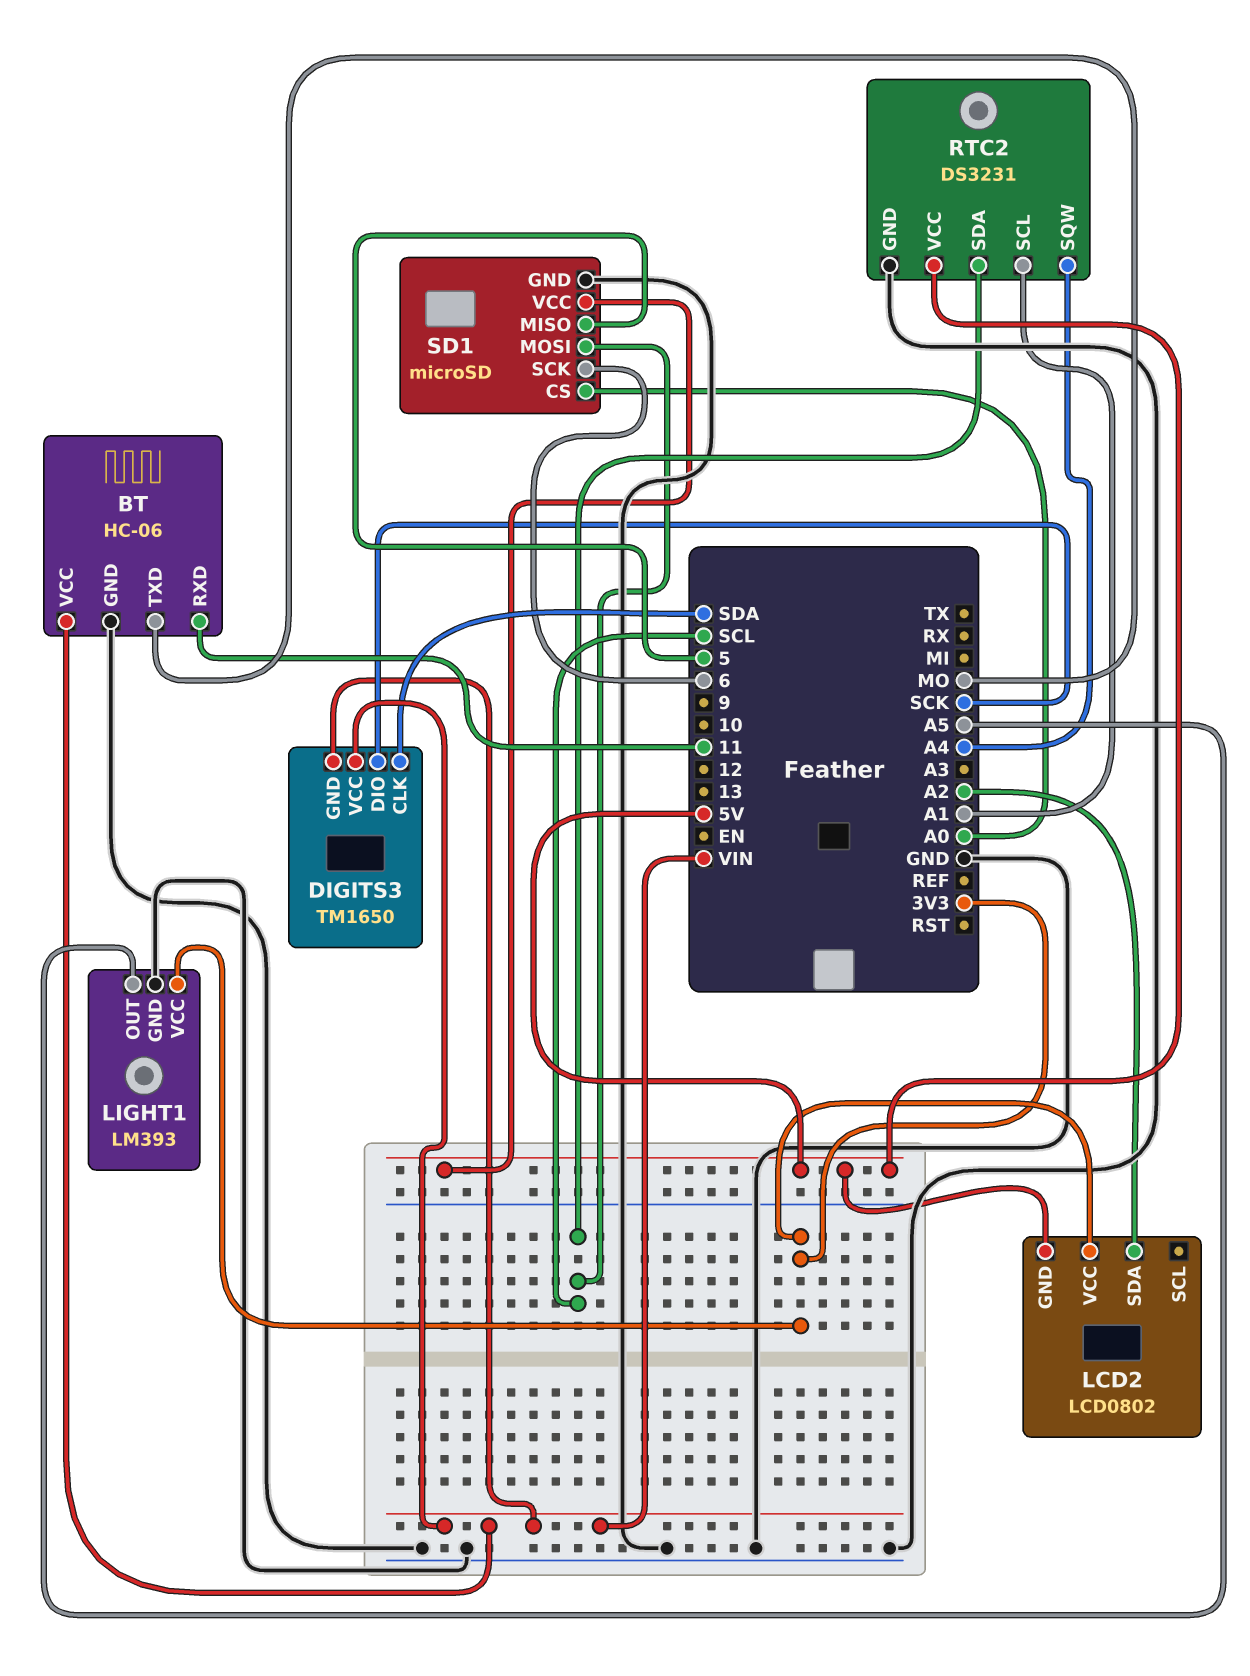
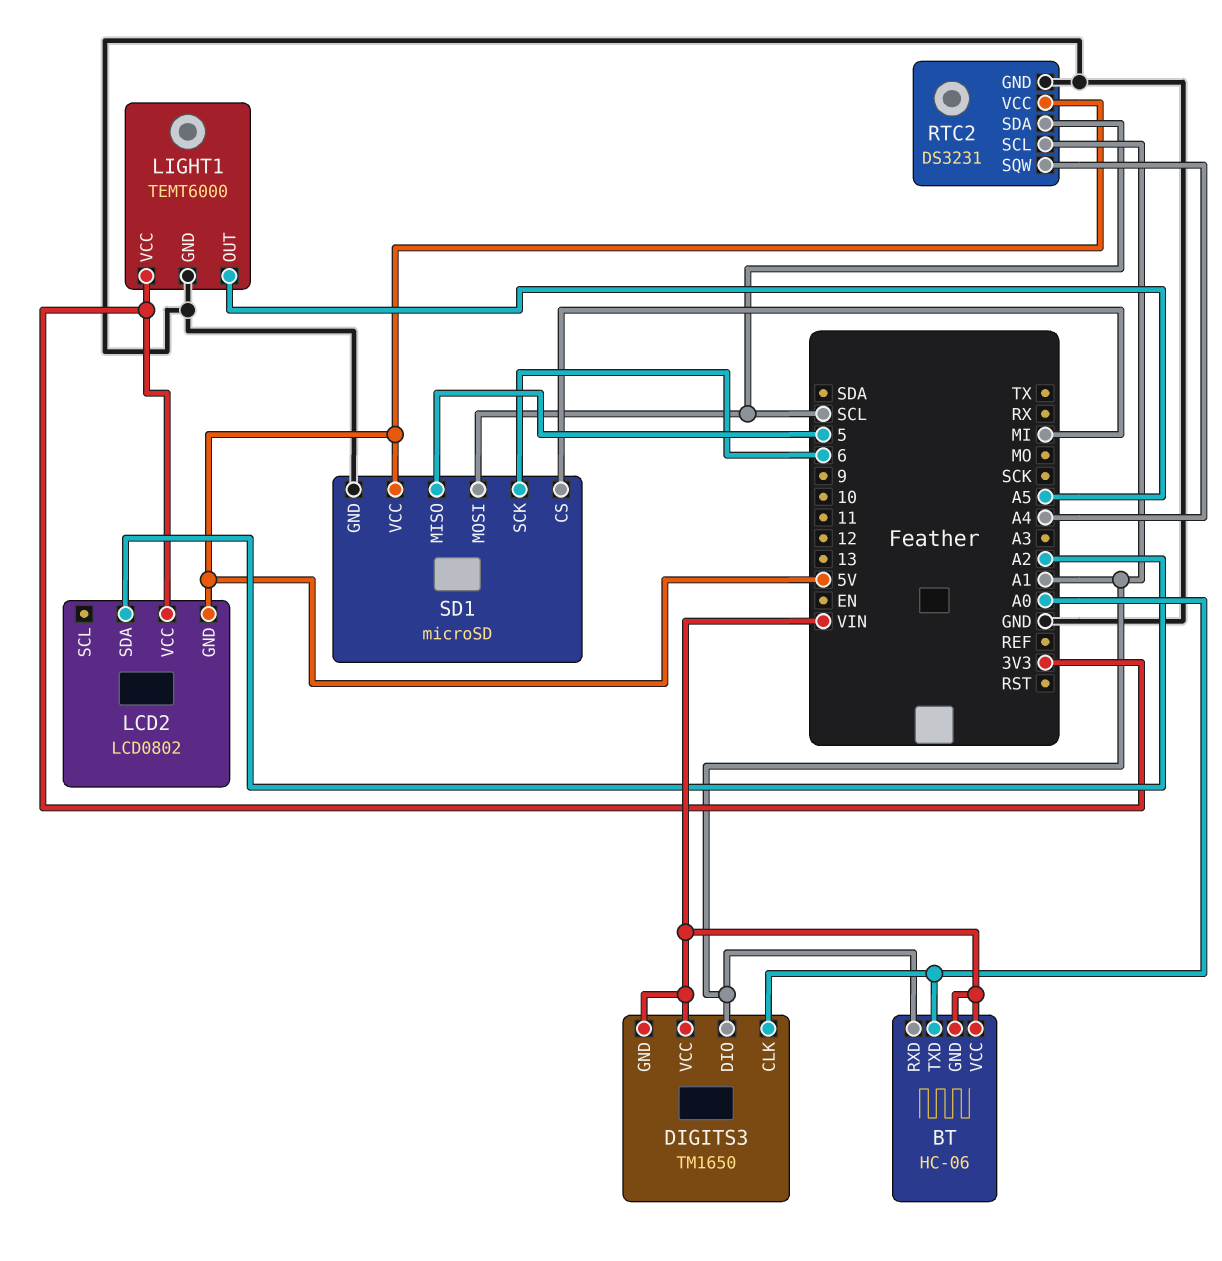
BT pin GND: GND -> VIN
BT pin RXD: 11 -> A1
BT pin TXD: MO -> A0
DIGITS3 pin CLK: SDA -> A0
DIGITS3 pin DIO: SCK -> A1
LIGHT1: LM393 -> TEMT6000
SD1 pin CS: A0 -> MI

